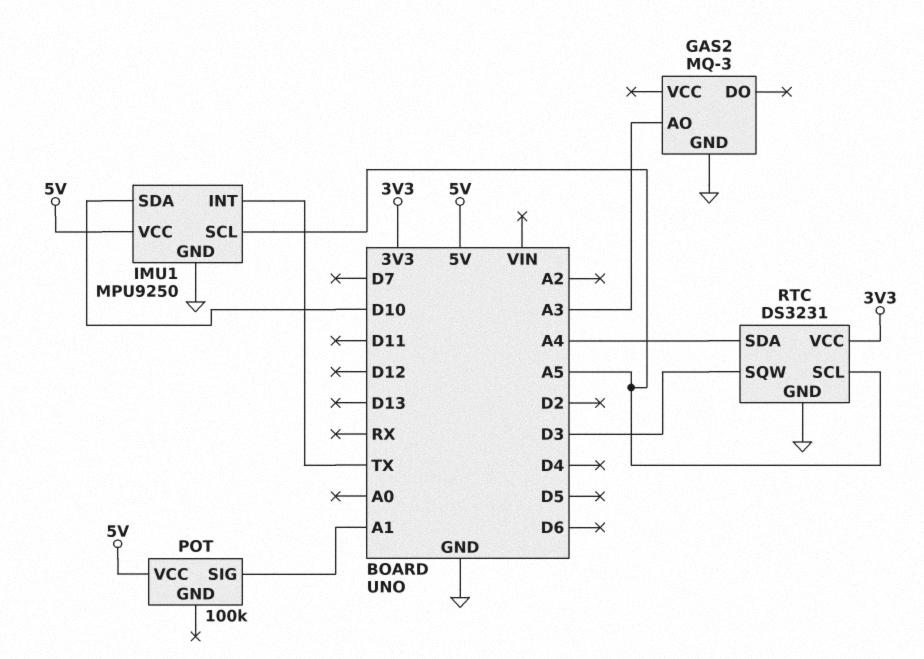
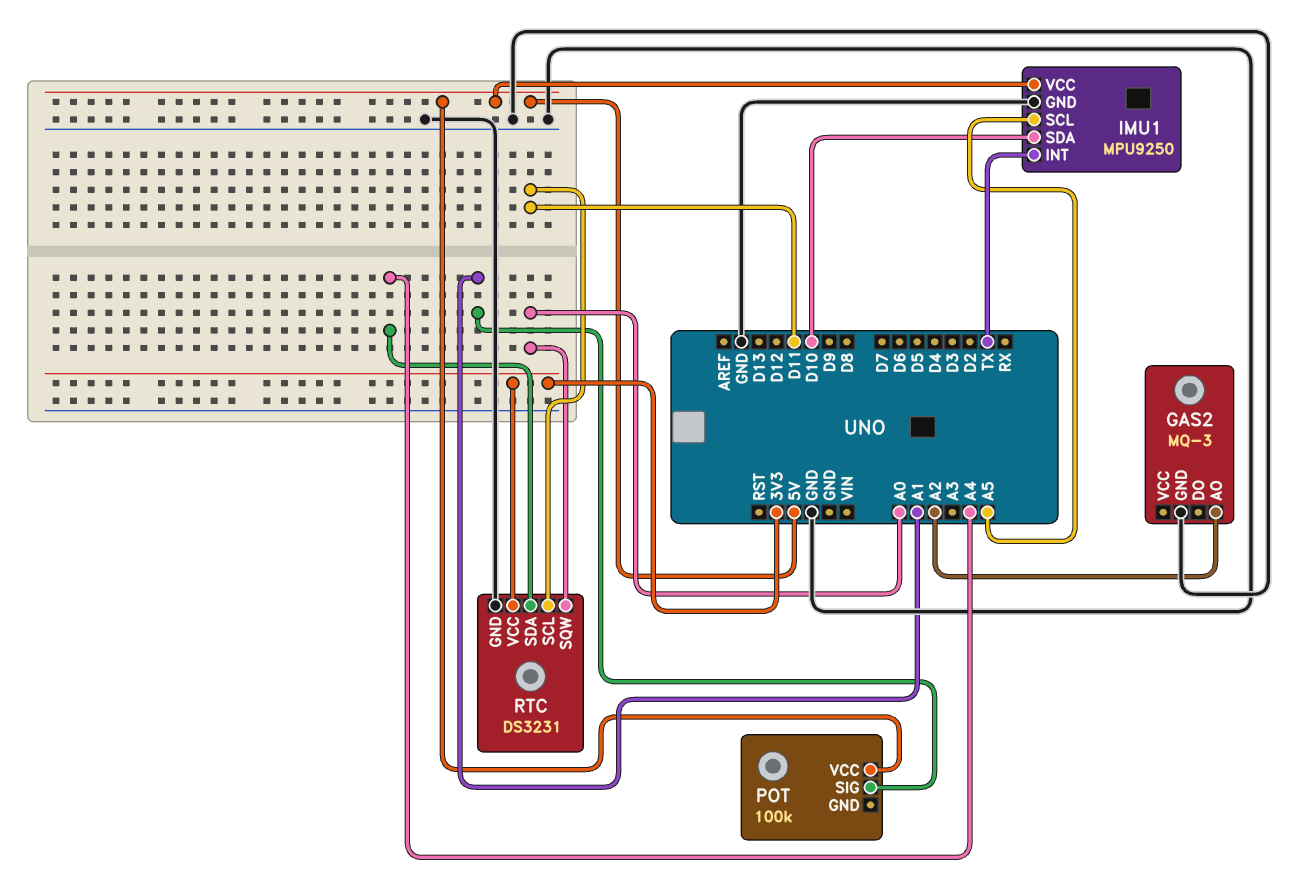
GAS2 pin AO: A3 -> A2
RTC pin SCL: A5 -> D11
RTC pin SQW: D3 -> A0

